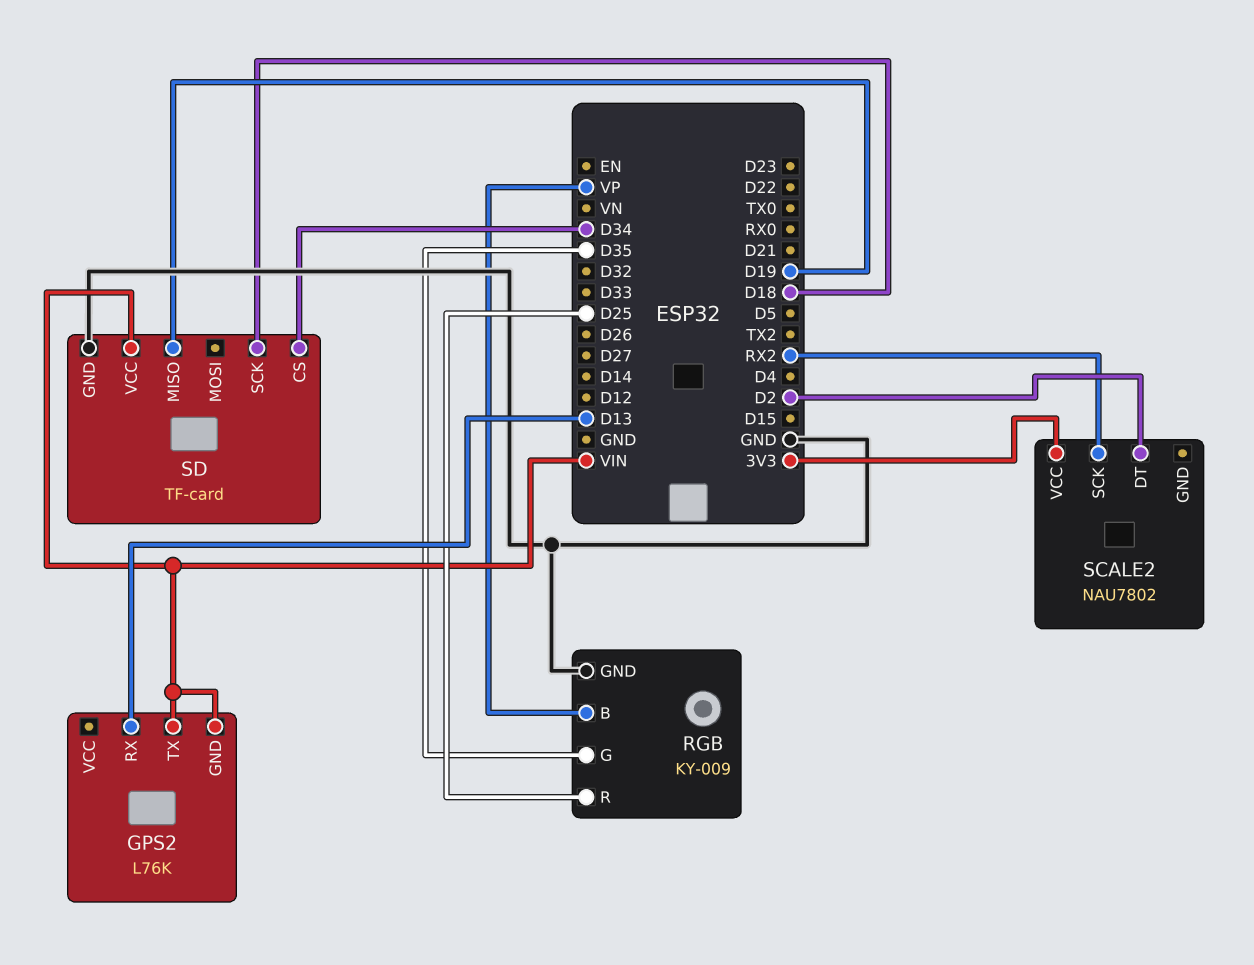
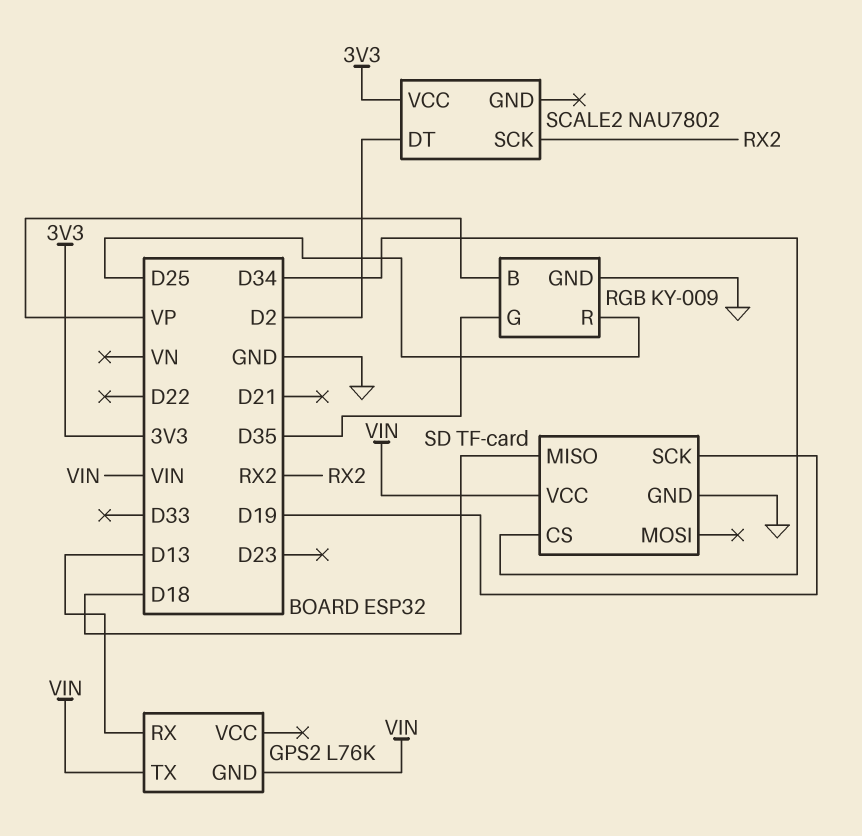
SD pin MISO: D19 -> D18
SD pin SCK: D18 -> D19

